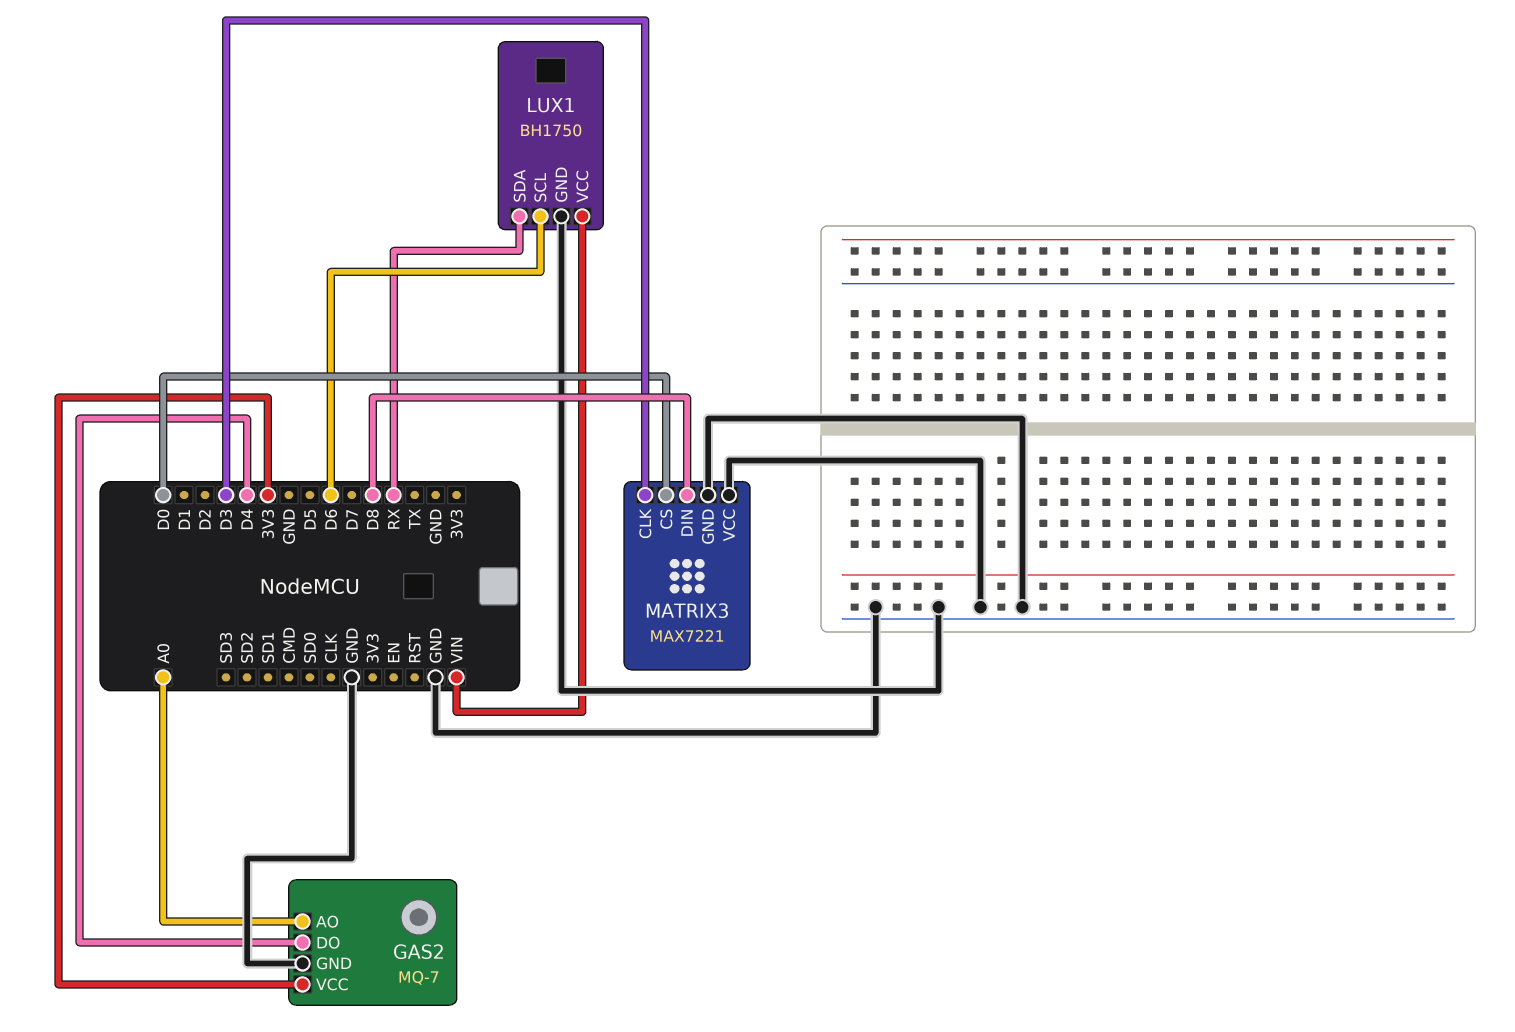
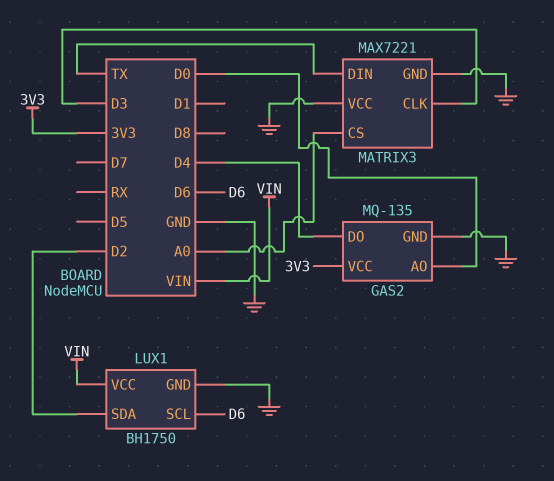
GAS2: MQ-7 -> MQ-135
GAS2 pin AO: A0 -> D0
LUX1 pin SDA: RX -> D2
MATRIX3 pin CS: D0 -> A0
MATRIX3 pin DIN: D8 -> TX

